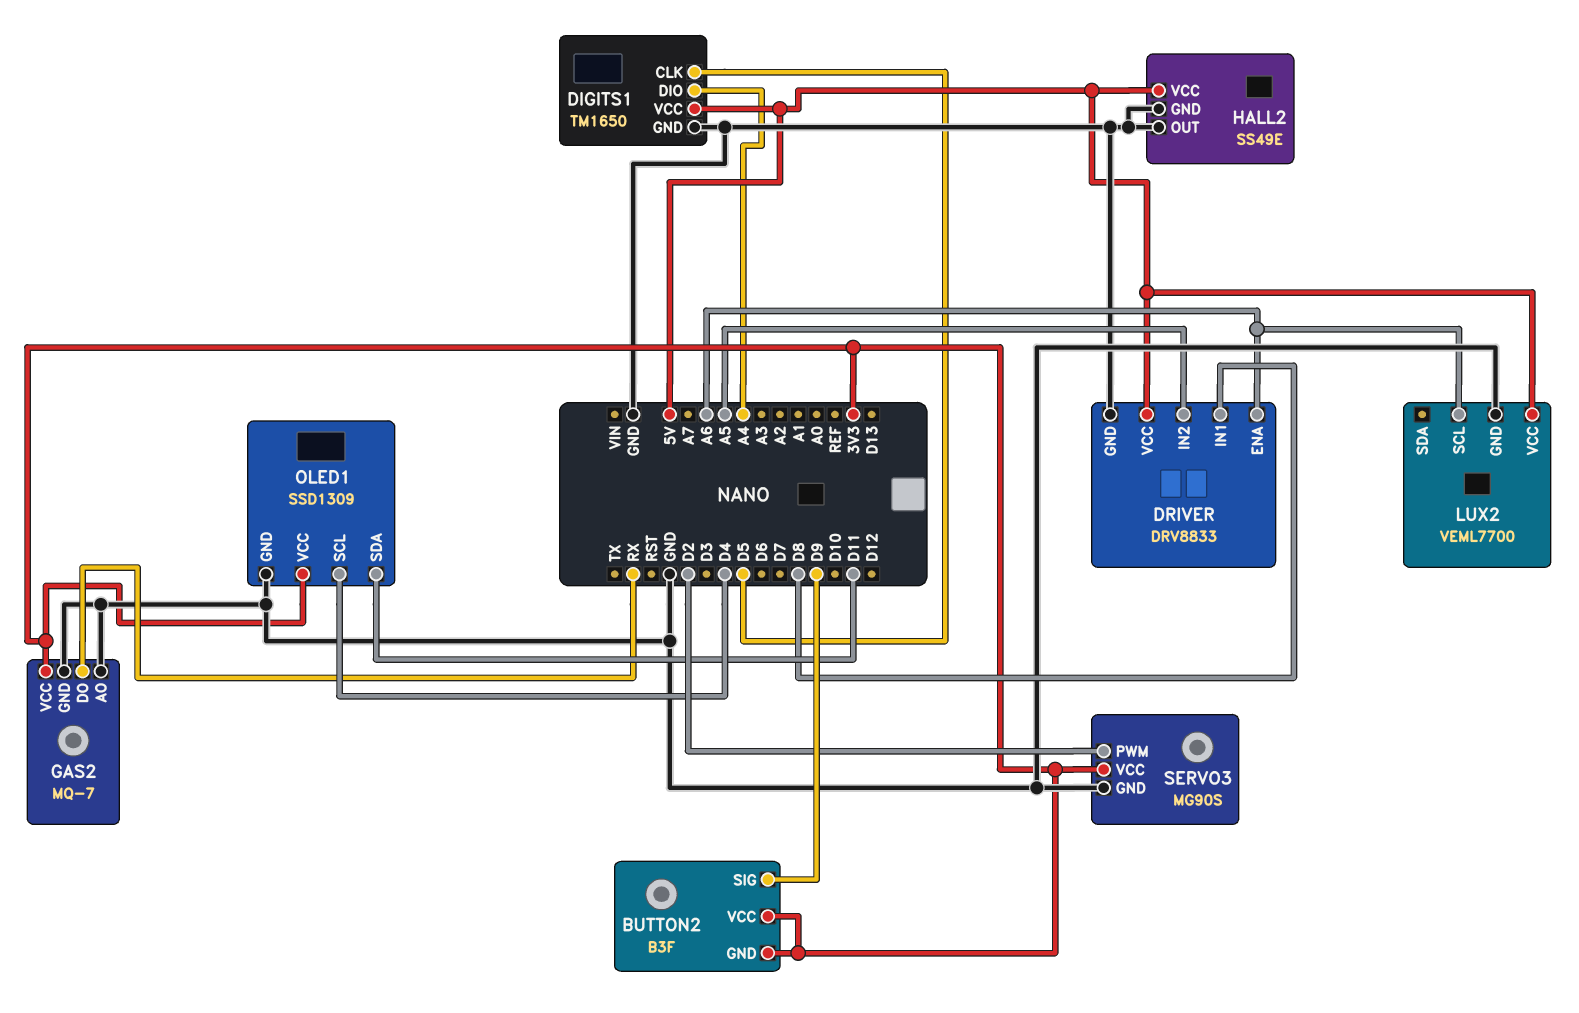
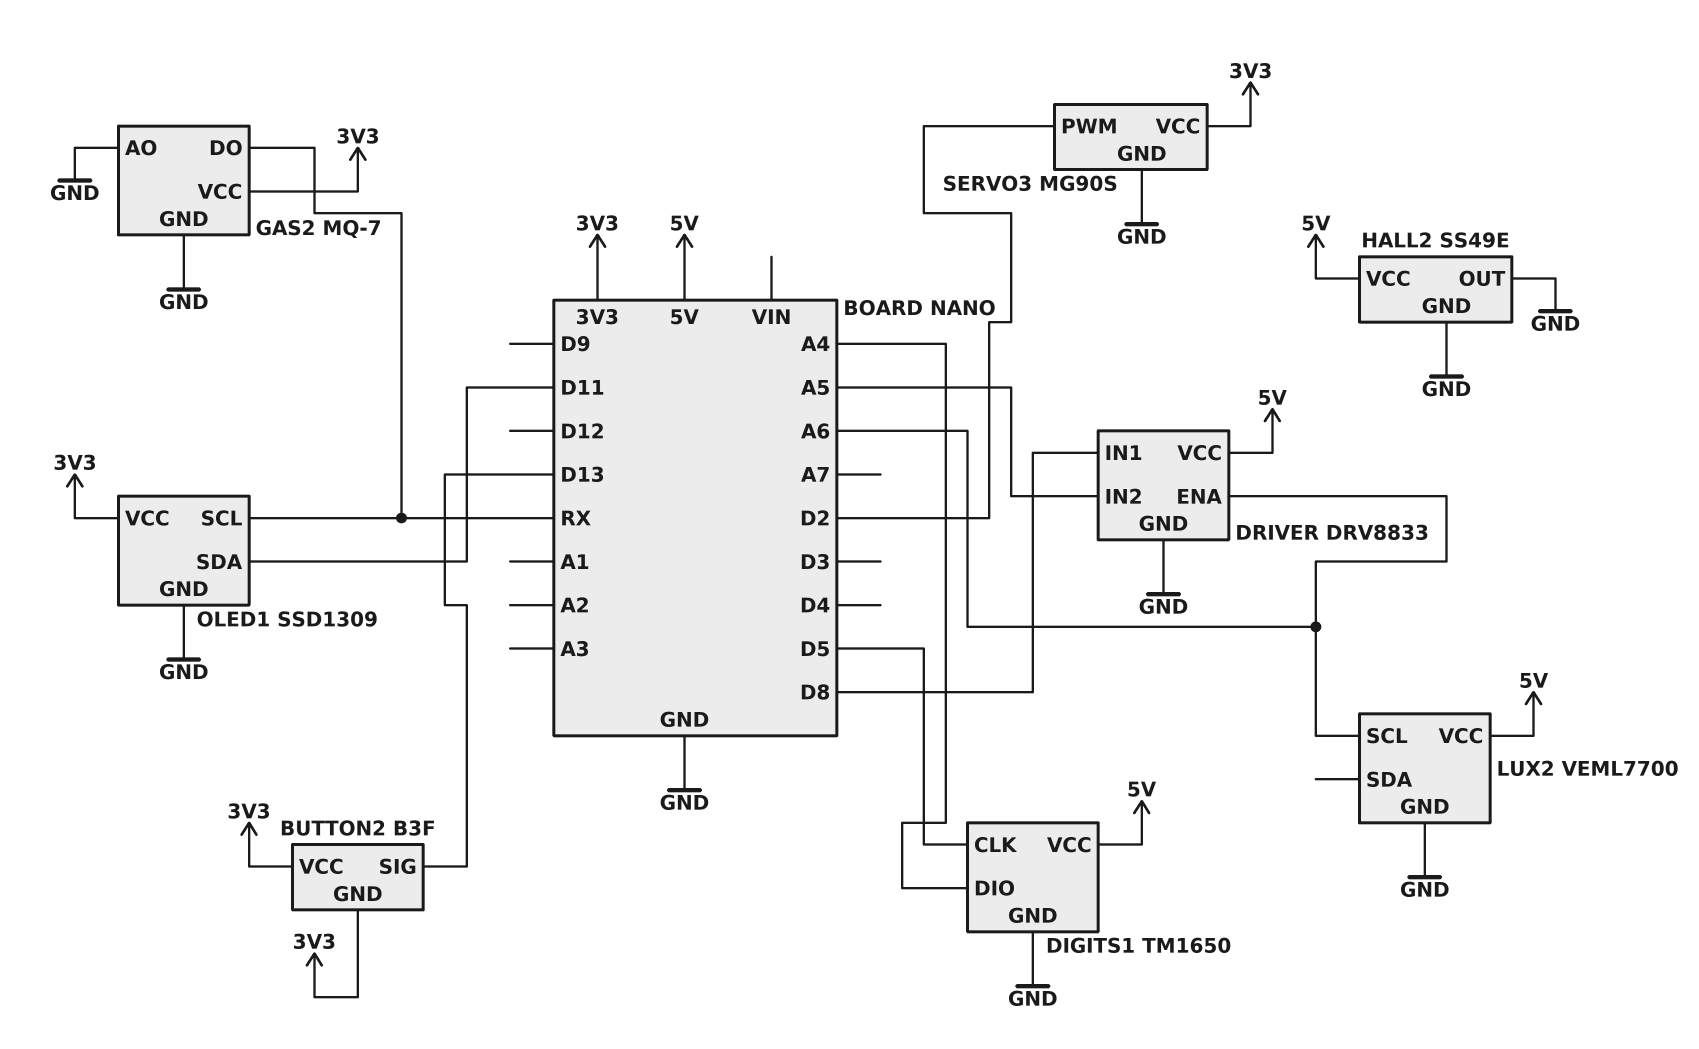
BUTTON2 pin SIG: D9 -> D13
OLED1 pin SCL: D4 -> RX

